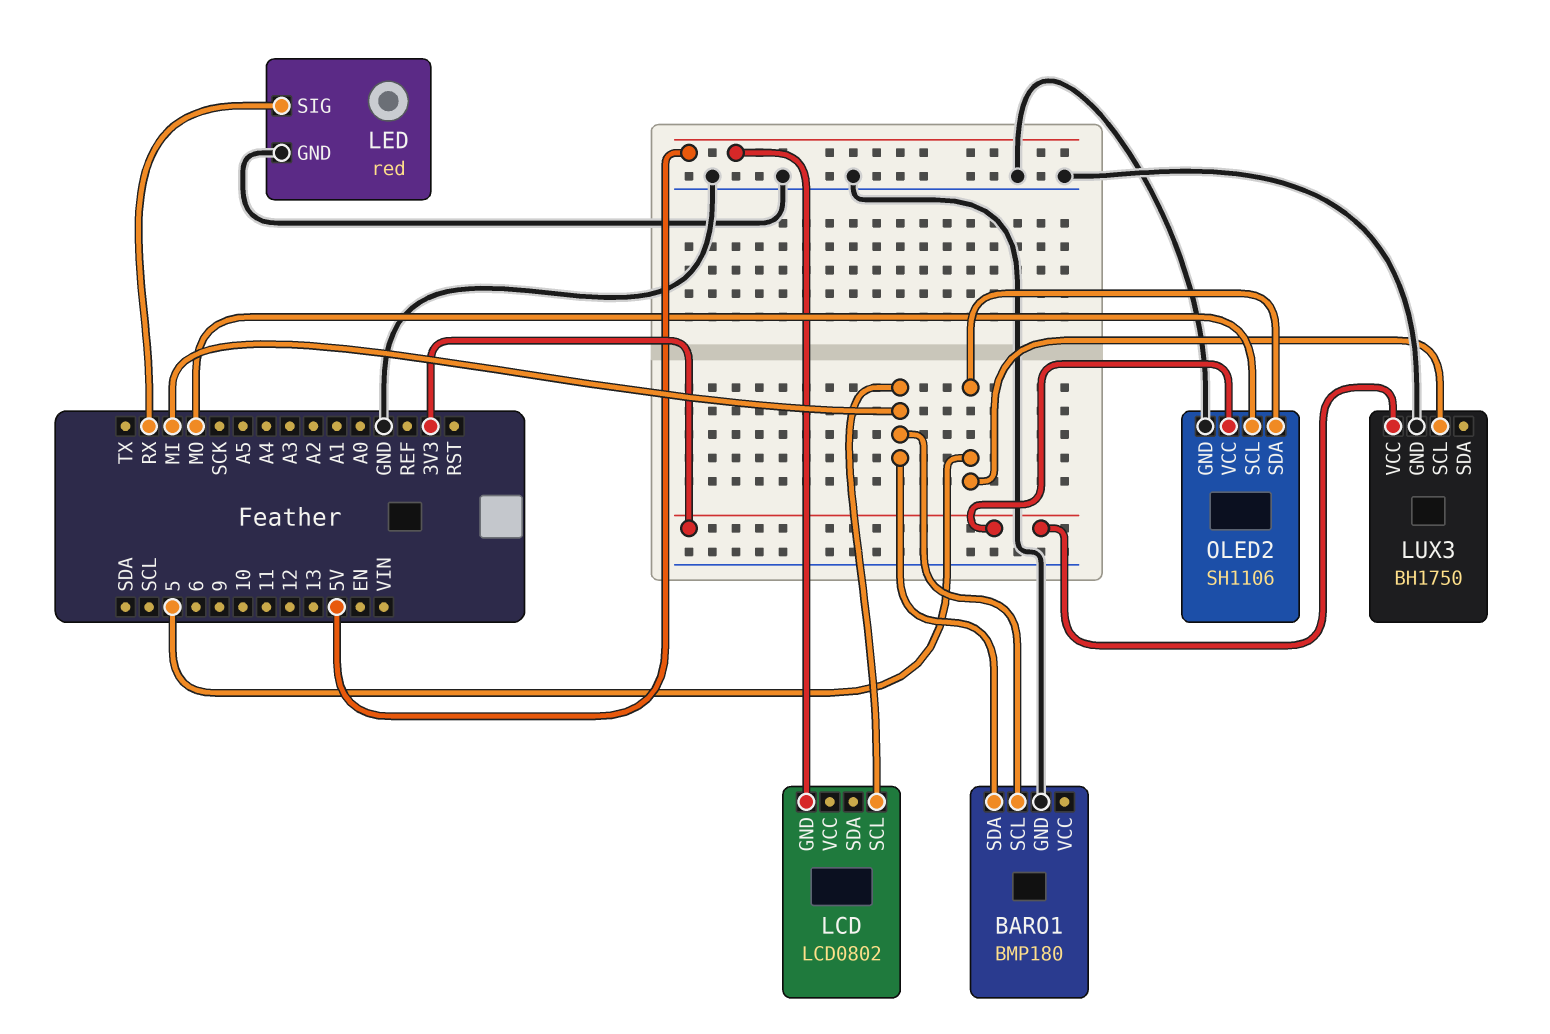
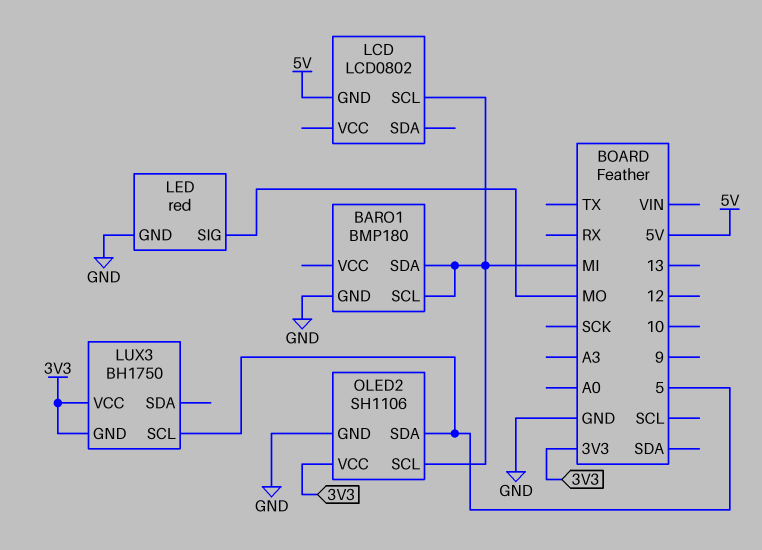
LED pin SIG: RX -> MO
LUX3 pin GND: GND -> 3V3
OLED2 pin SCL: MO -> MI

